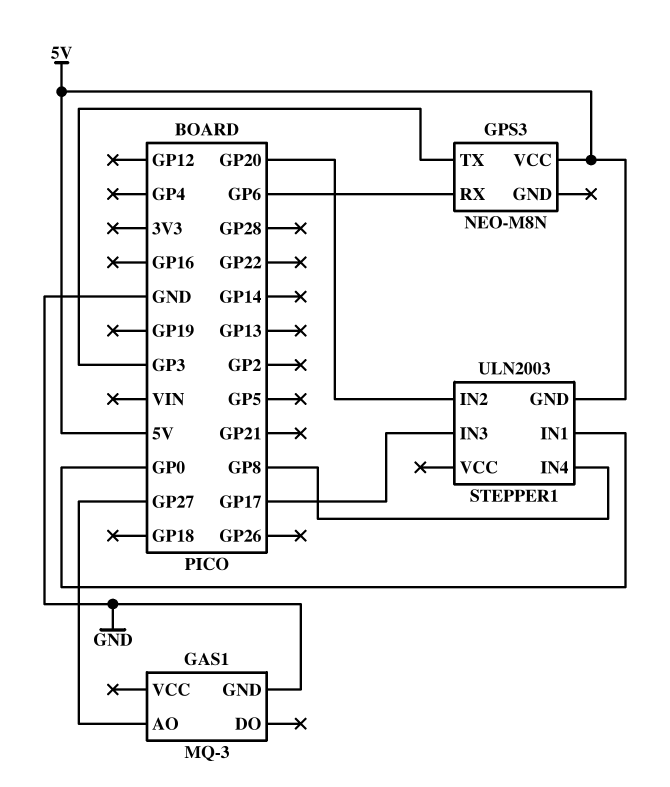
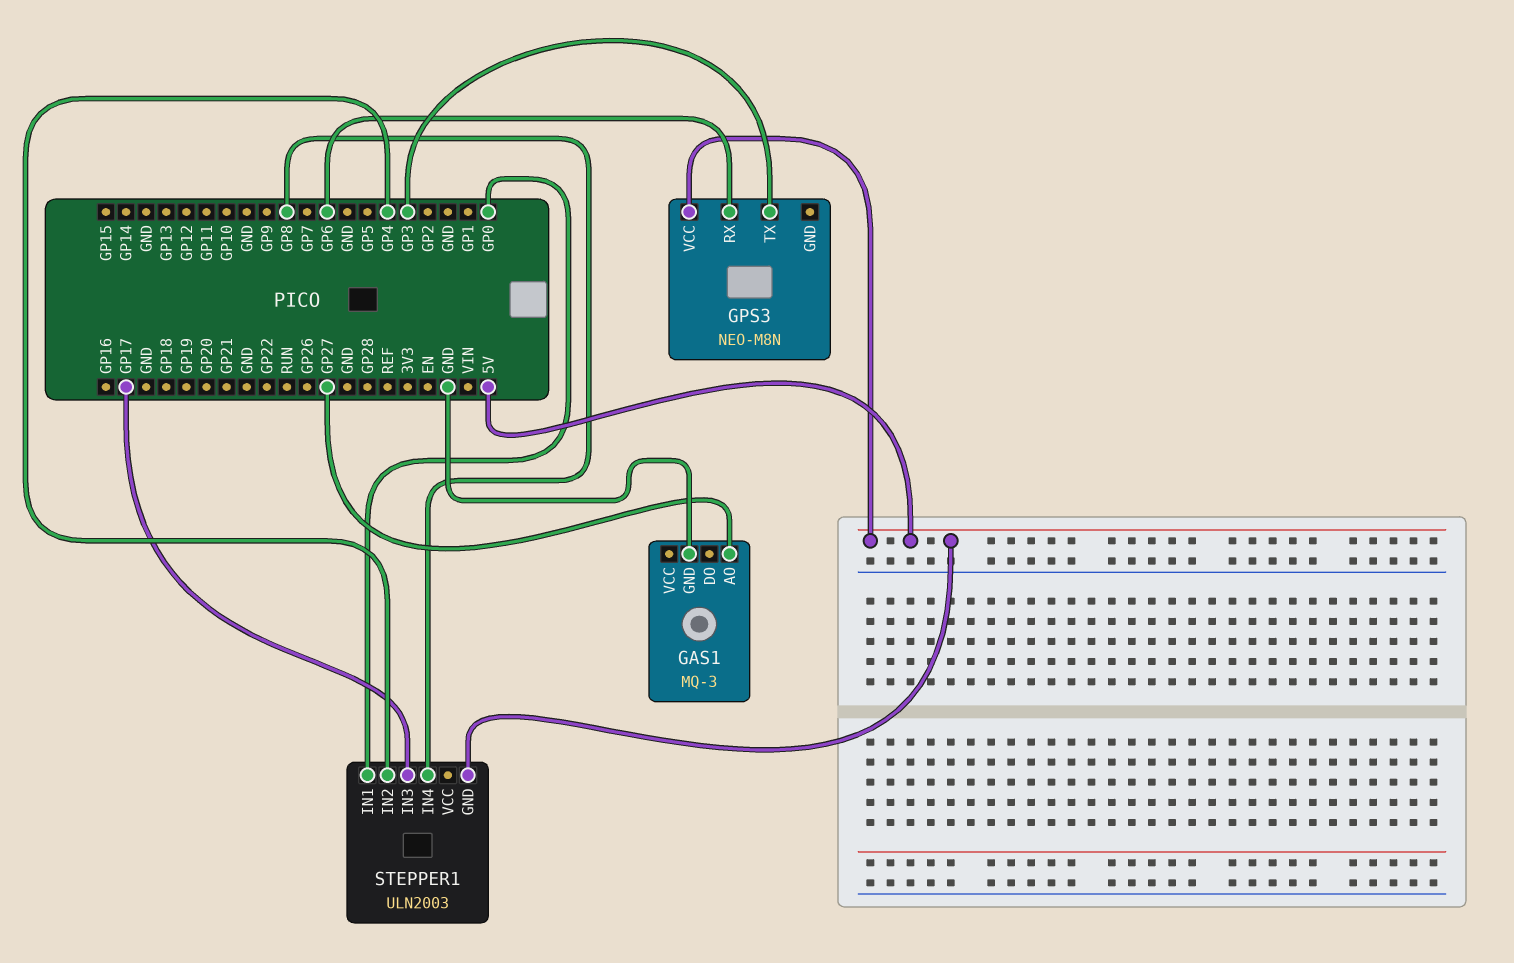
STEPPER1 pin IN2: GP20 -> GP4

